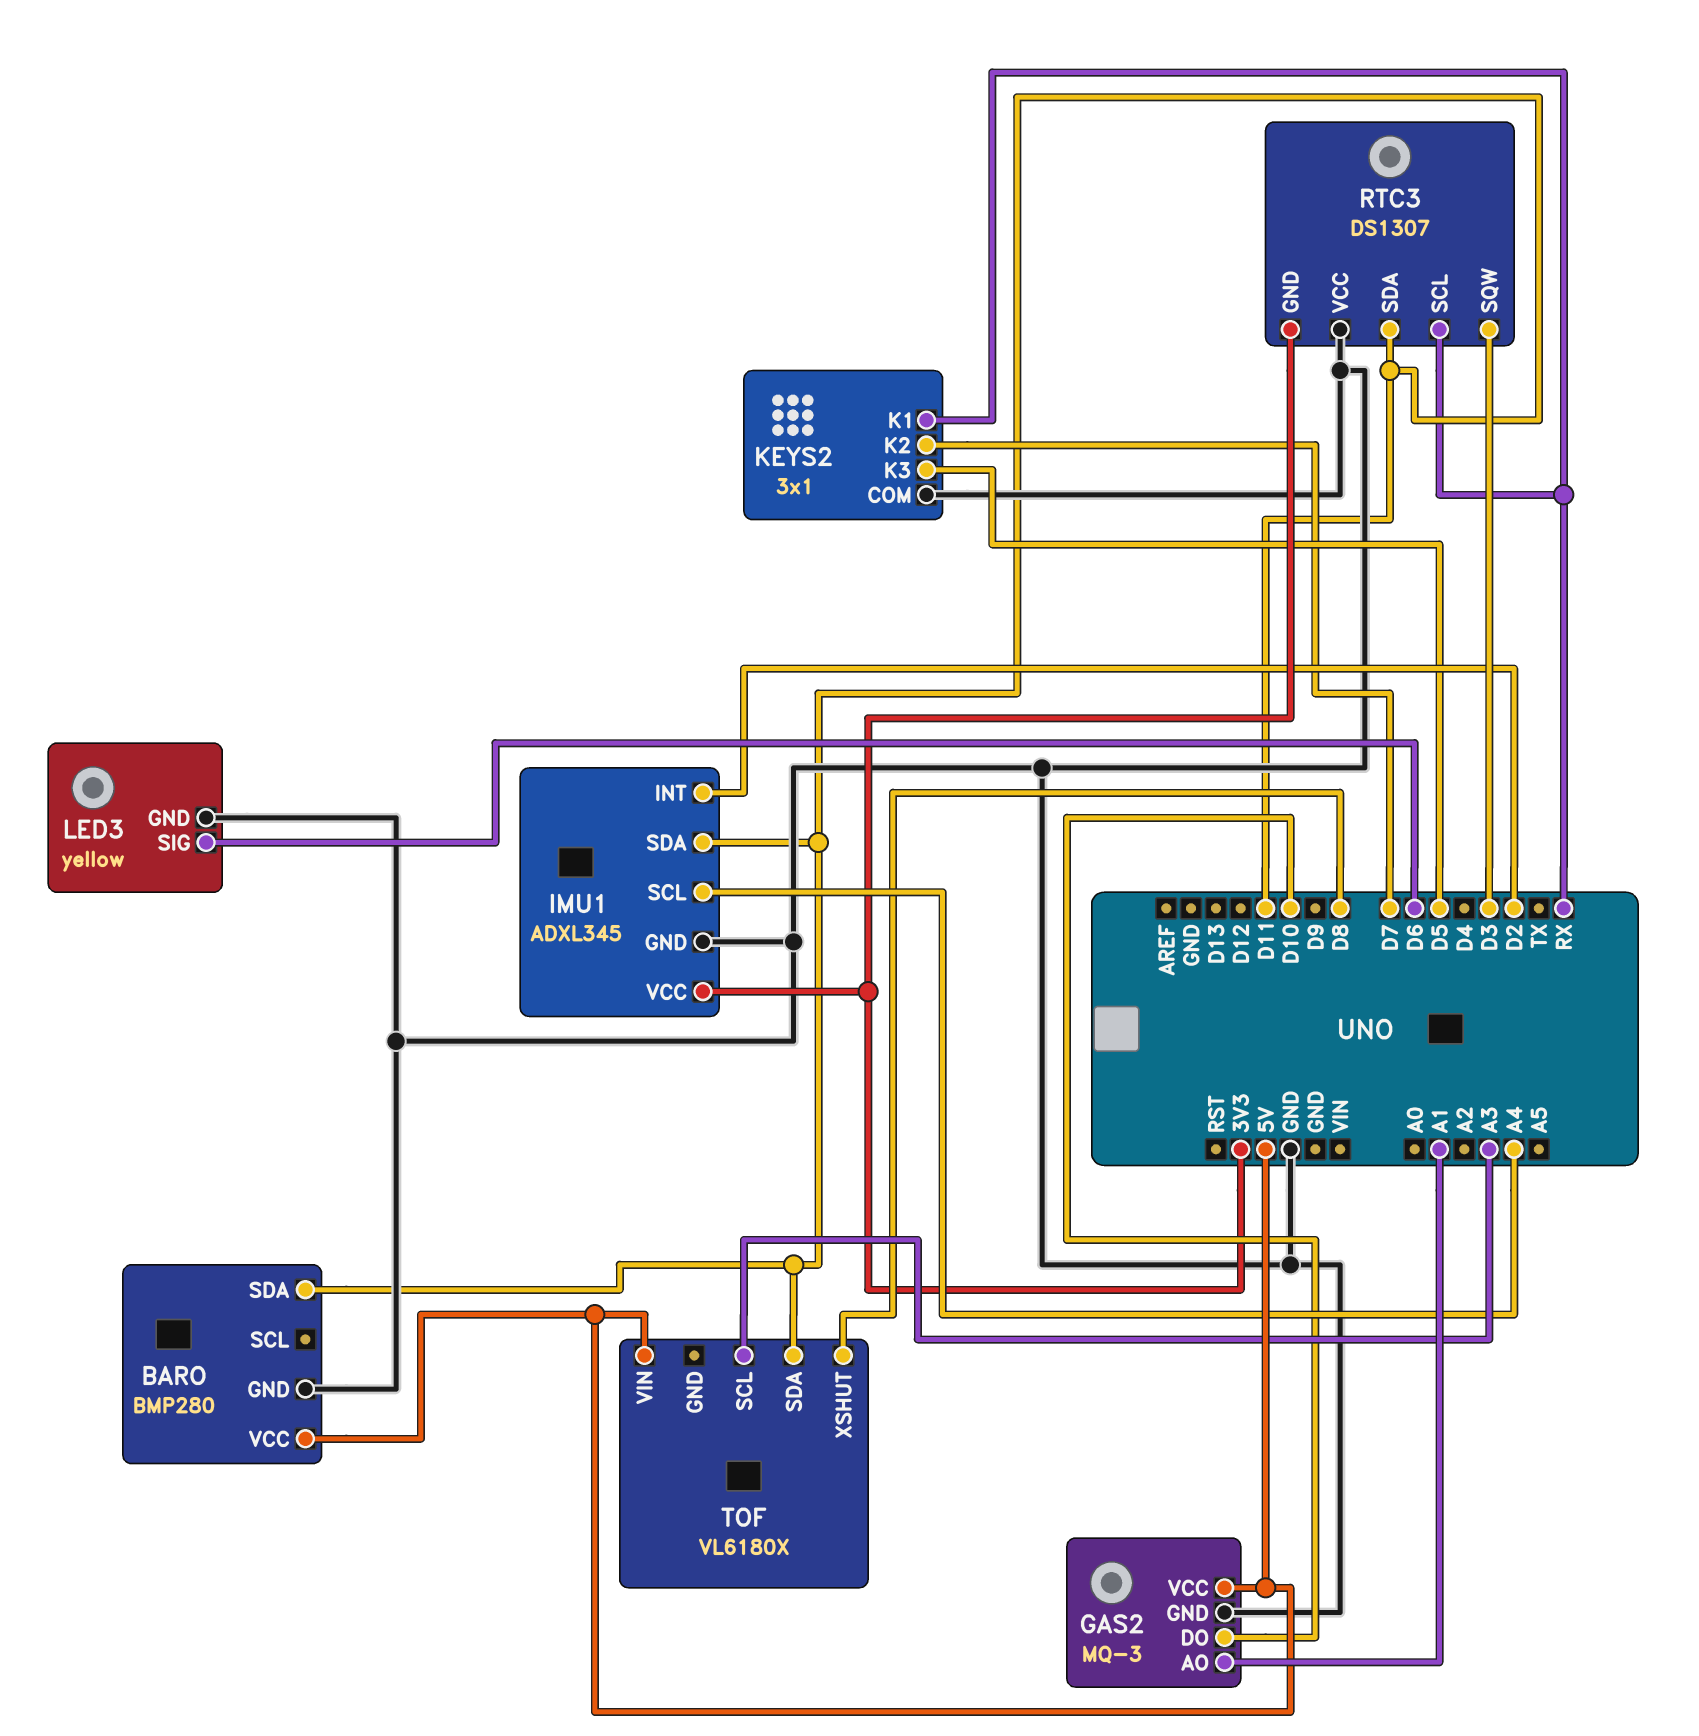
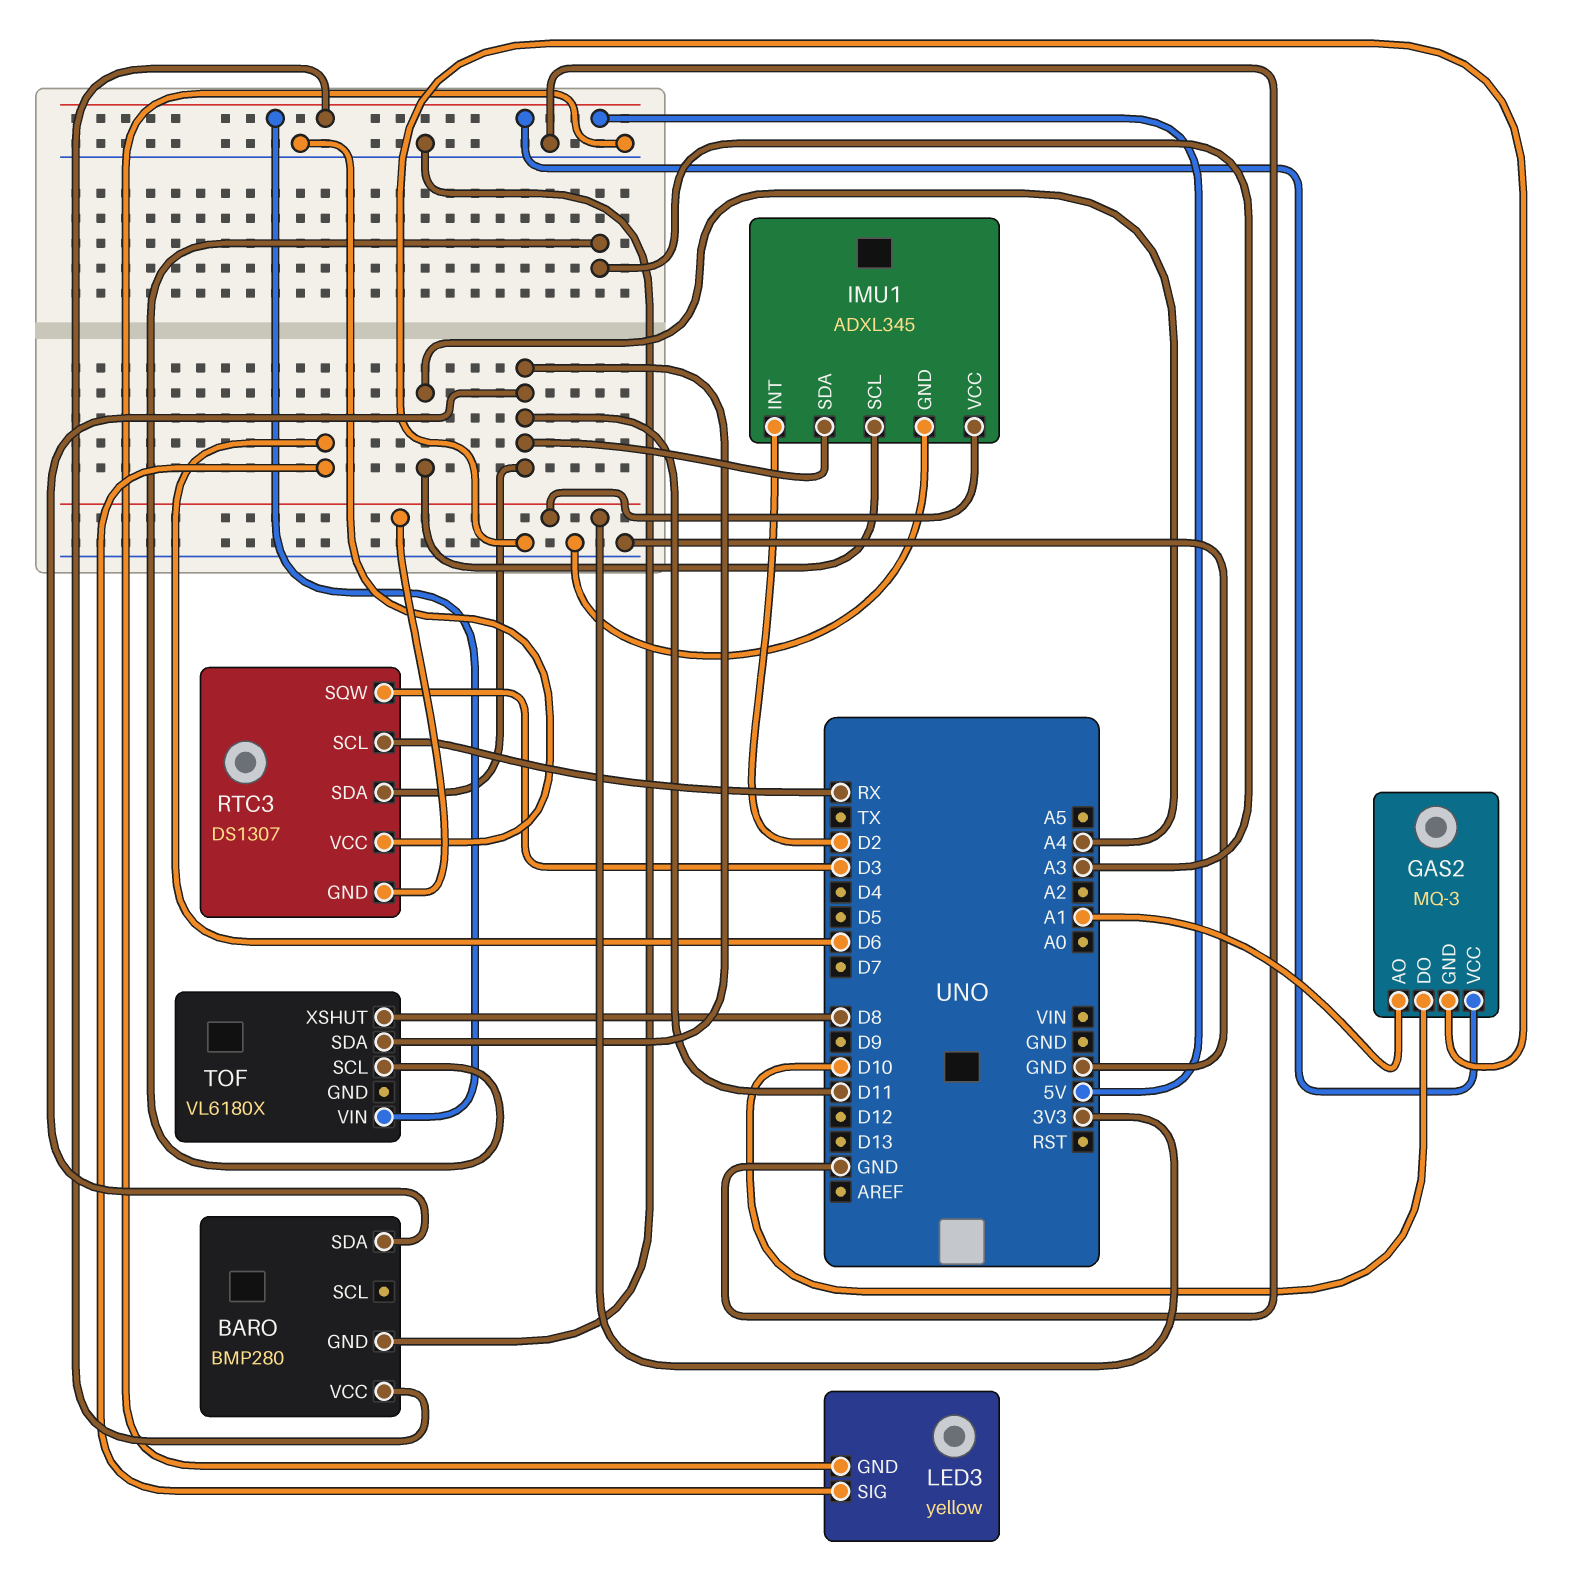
KEYS2: 3x1 -> none
KEYS2 pin COM: GND -> none
KEYS2 pin K1: RX -> none
KEYS2 pin K2: D7 -> none
KEYS2 pin K3: D5 -> none

